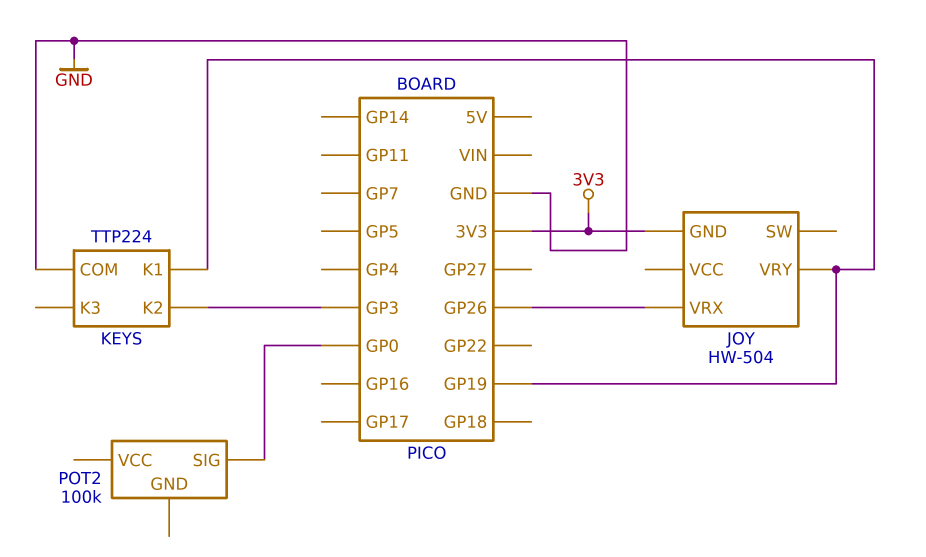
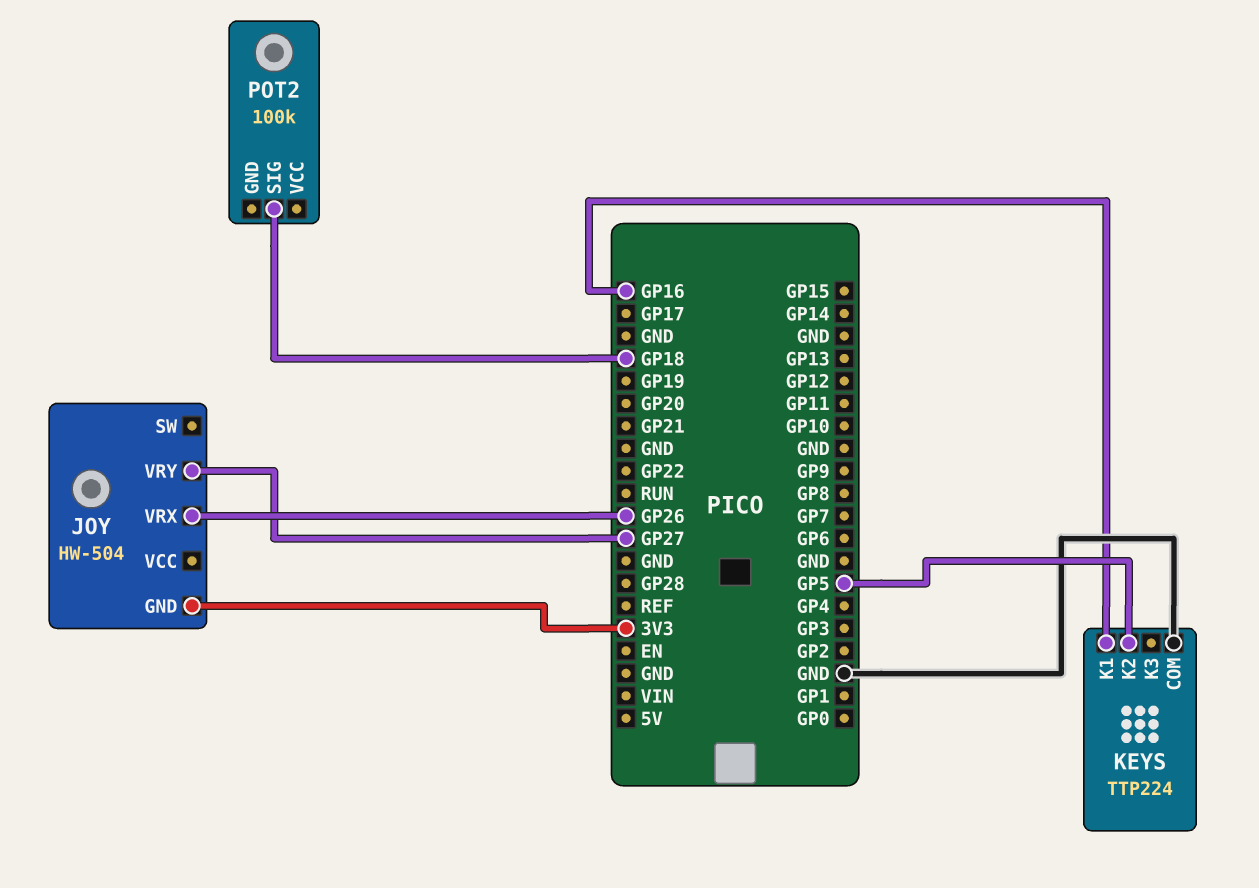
JOY pin VRY: GP19 -> GP27
KEYS pin K1: GP19 -> GP16
KEYS pin K2: GP3 -> GP5
POT2 pin SIG: GP0 -> GP18

